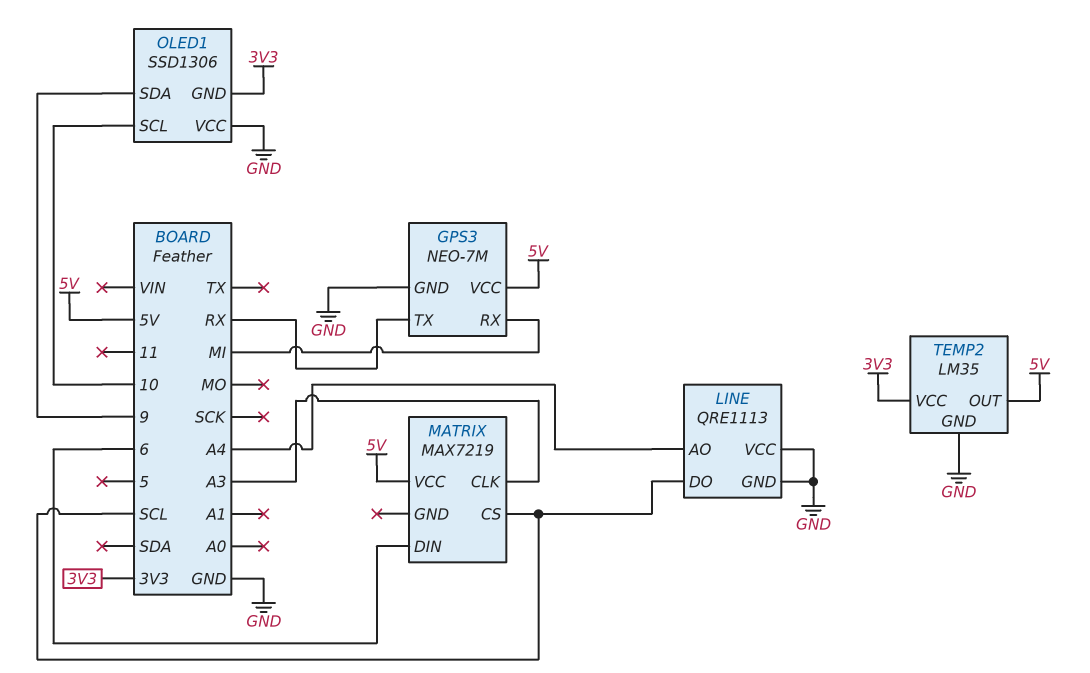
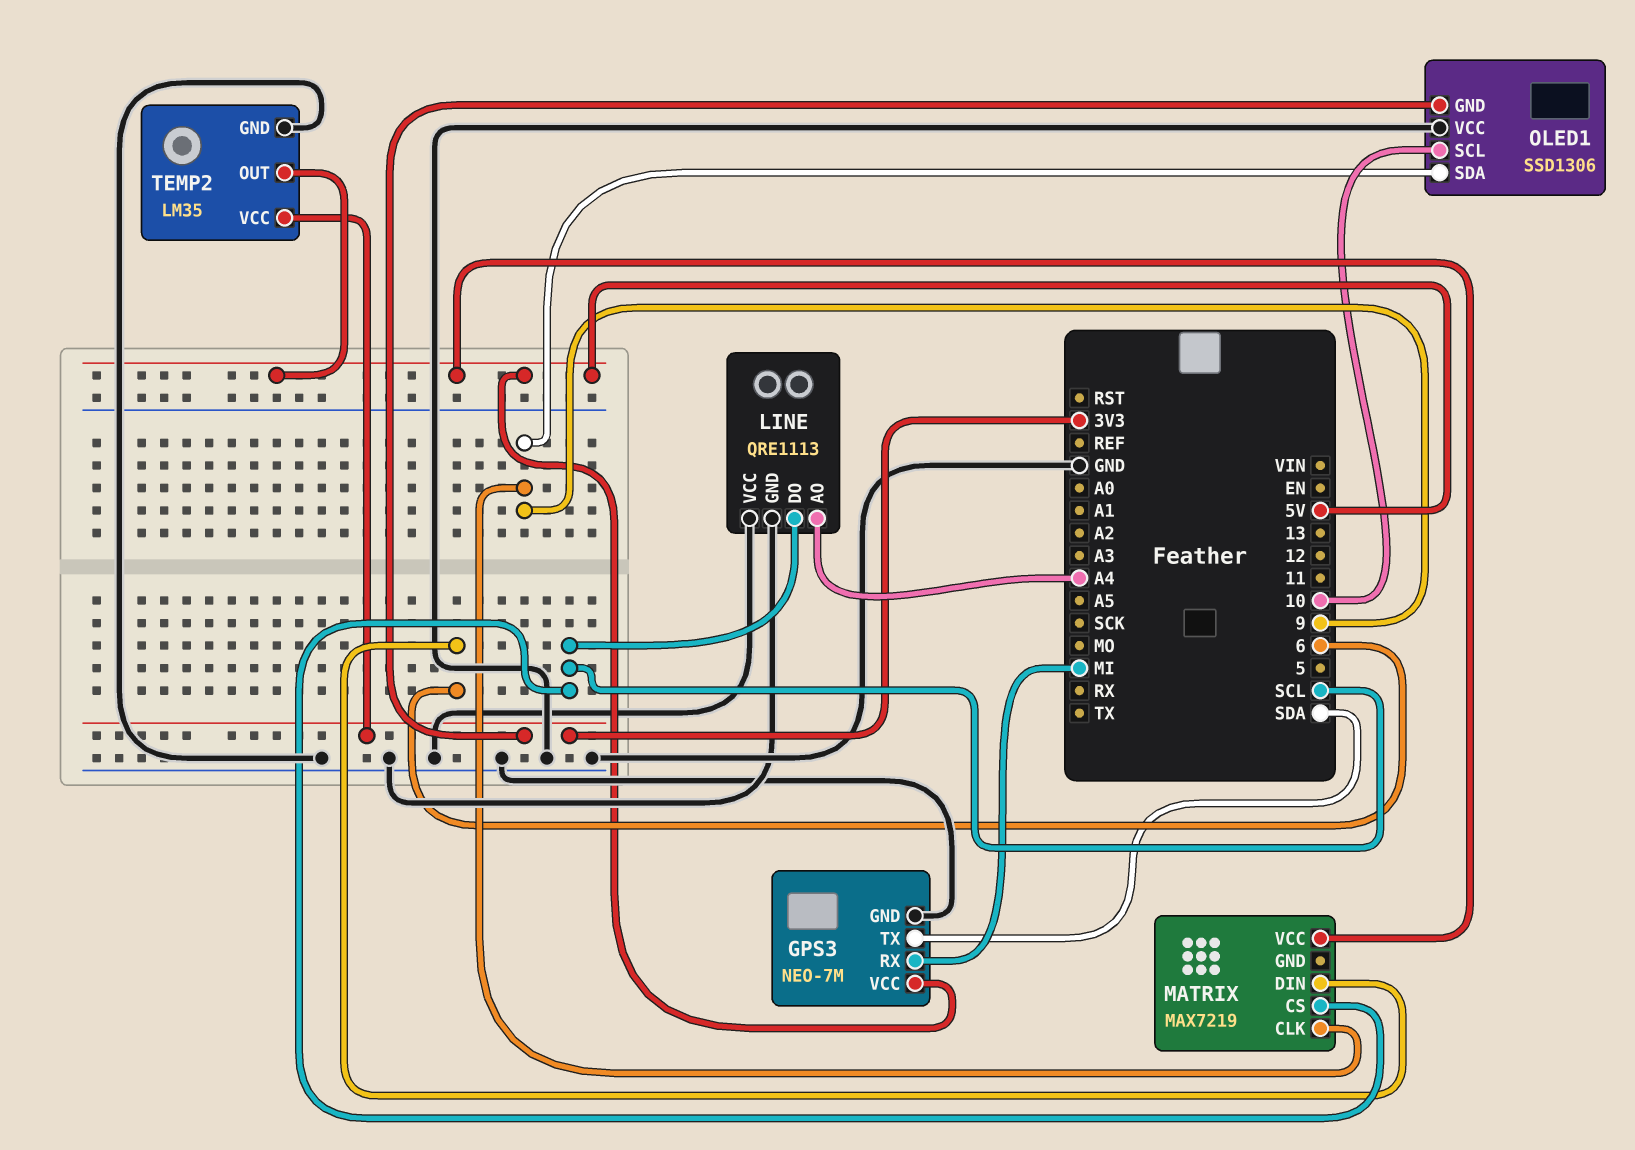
GPS3 pin TX: RX -> SDA
MATRIX pin CLK: A3 -> 9

